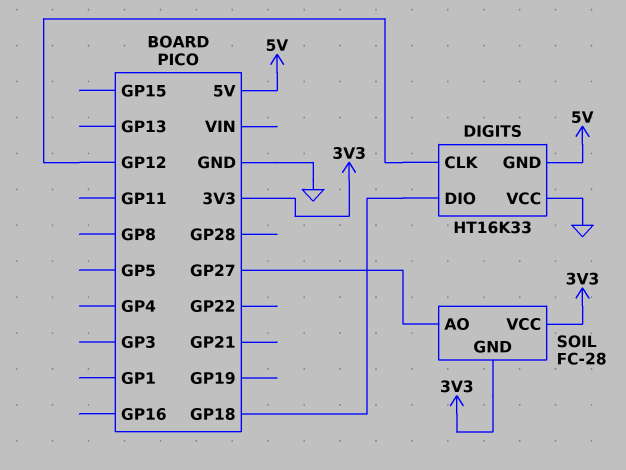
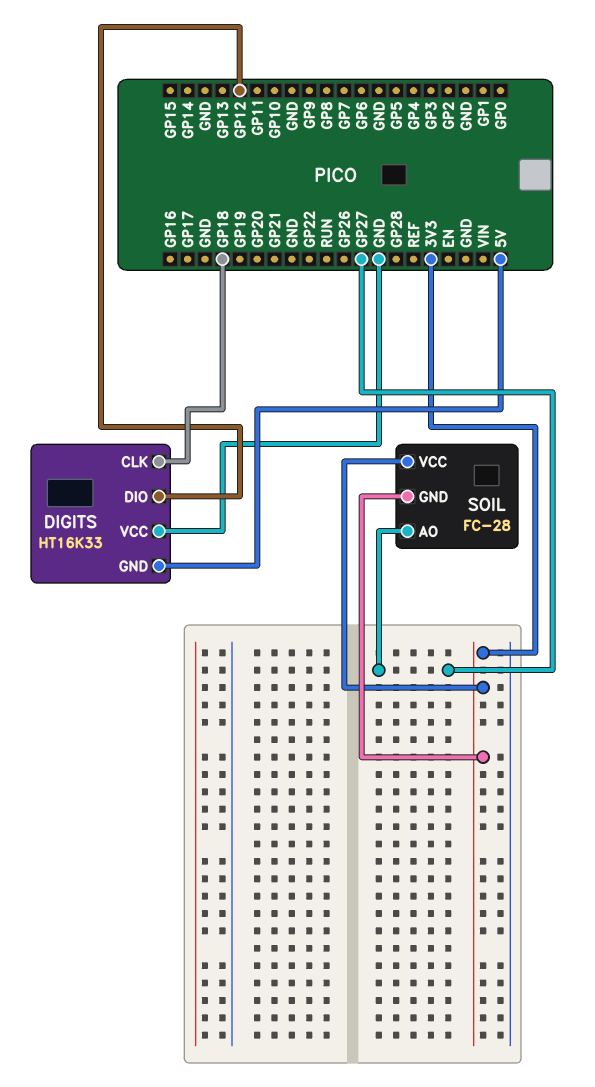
DIGITS pin CLK: GP12 -> GP18
DIGITS pin DIO: GP18 -> GP12

